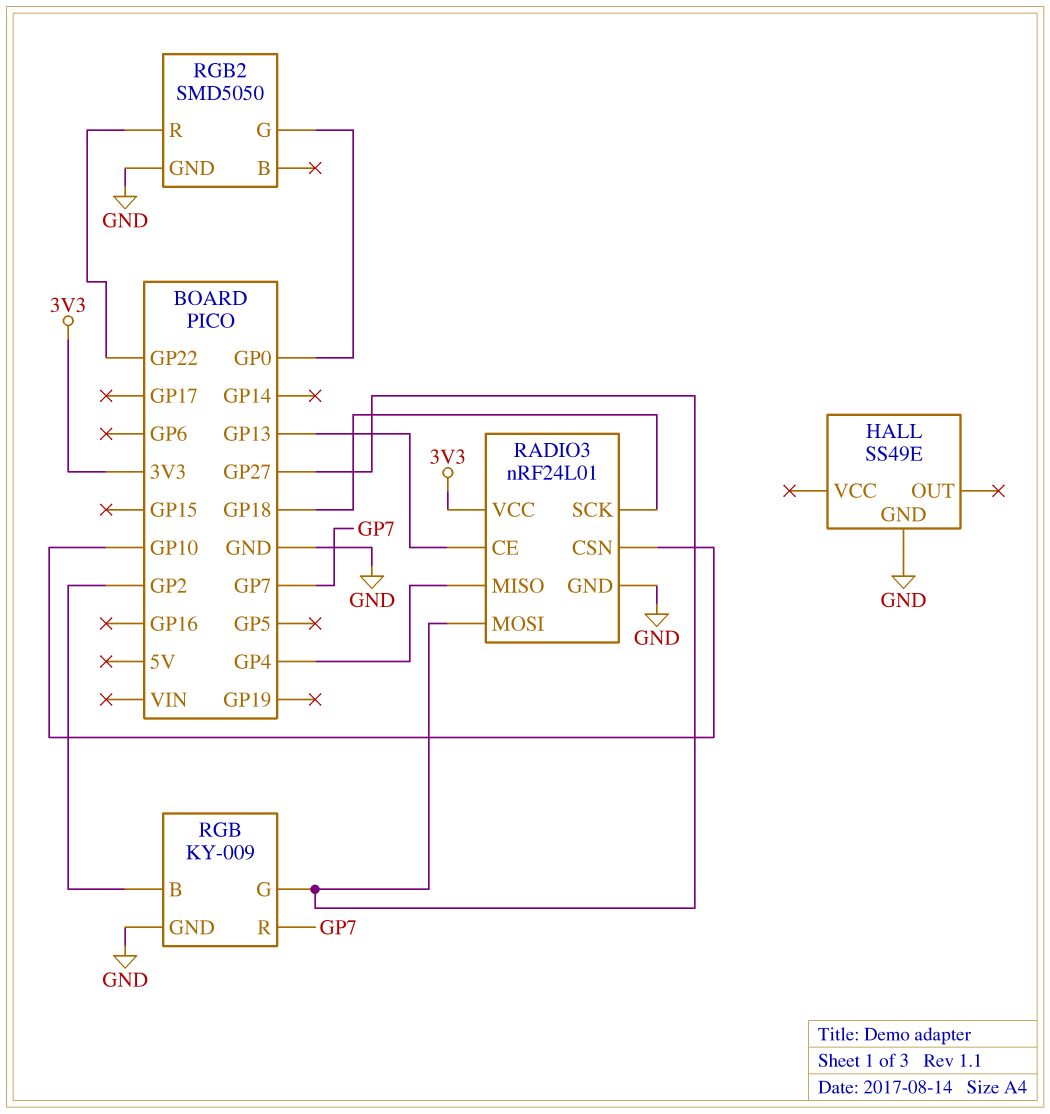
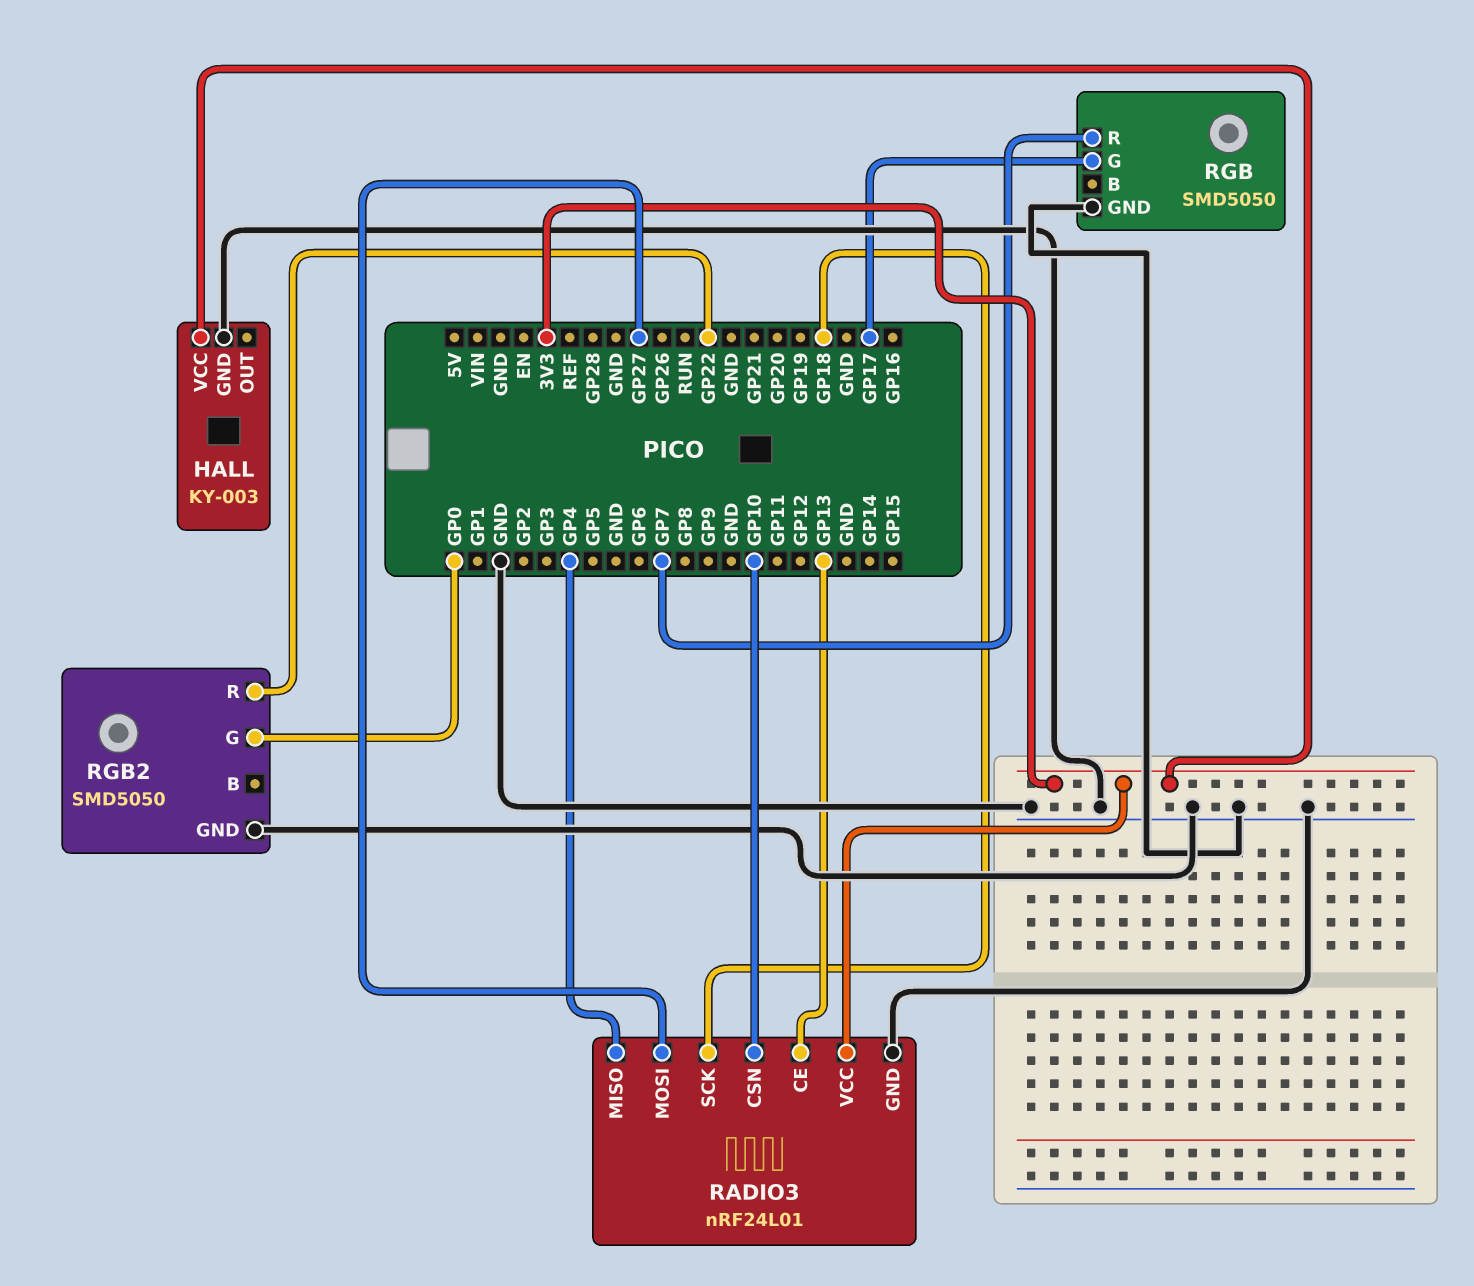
HALL: SS49E -> KY-003
HALL pin VCC: none -> 3V3
RGB: KY-009 -> SMD5050
RGB pin B: GP2 -> none
RGB pin G: GP27 -> GP17

